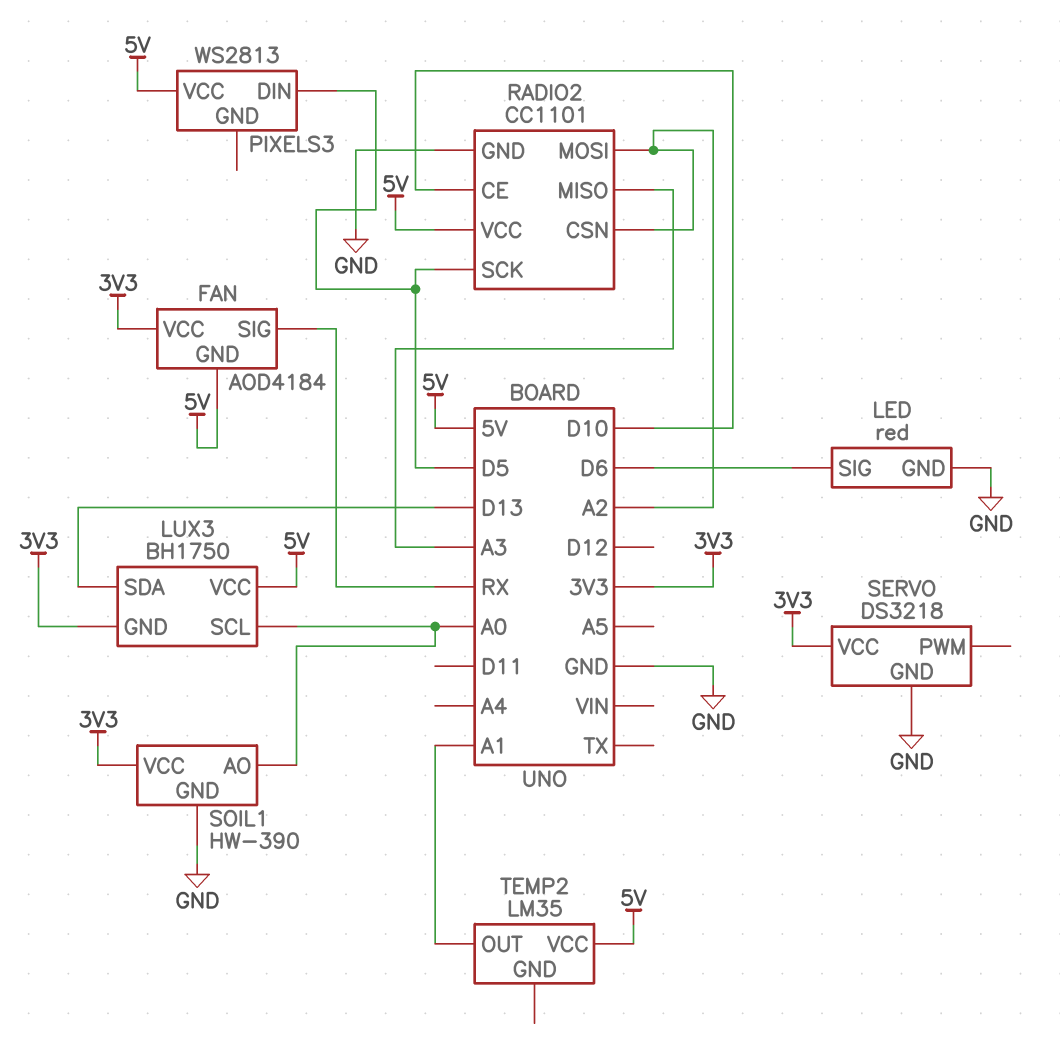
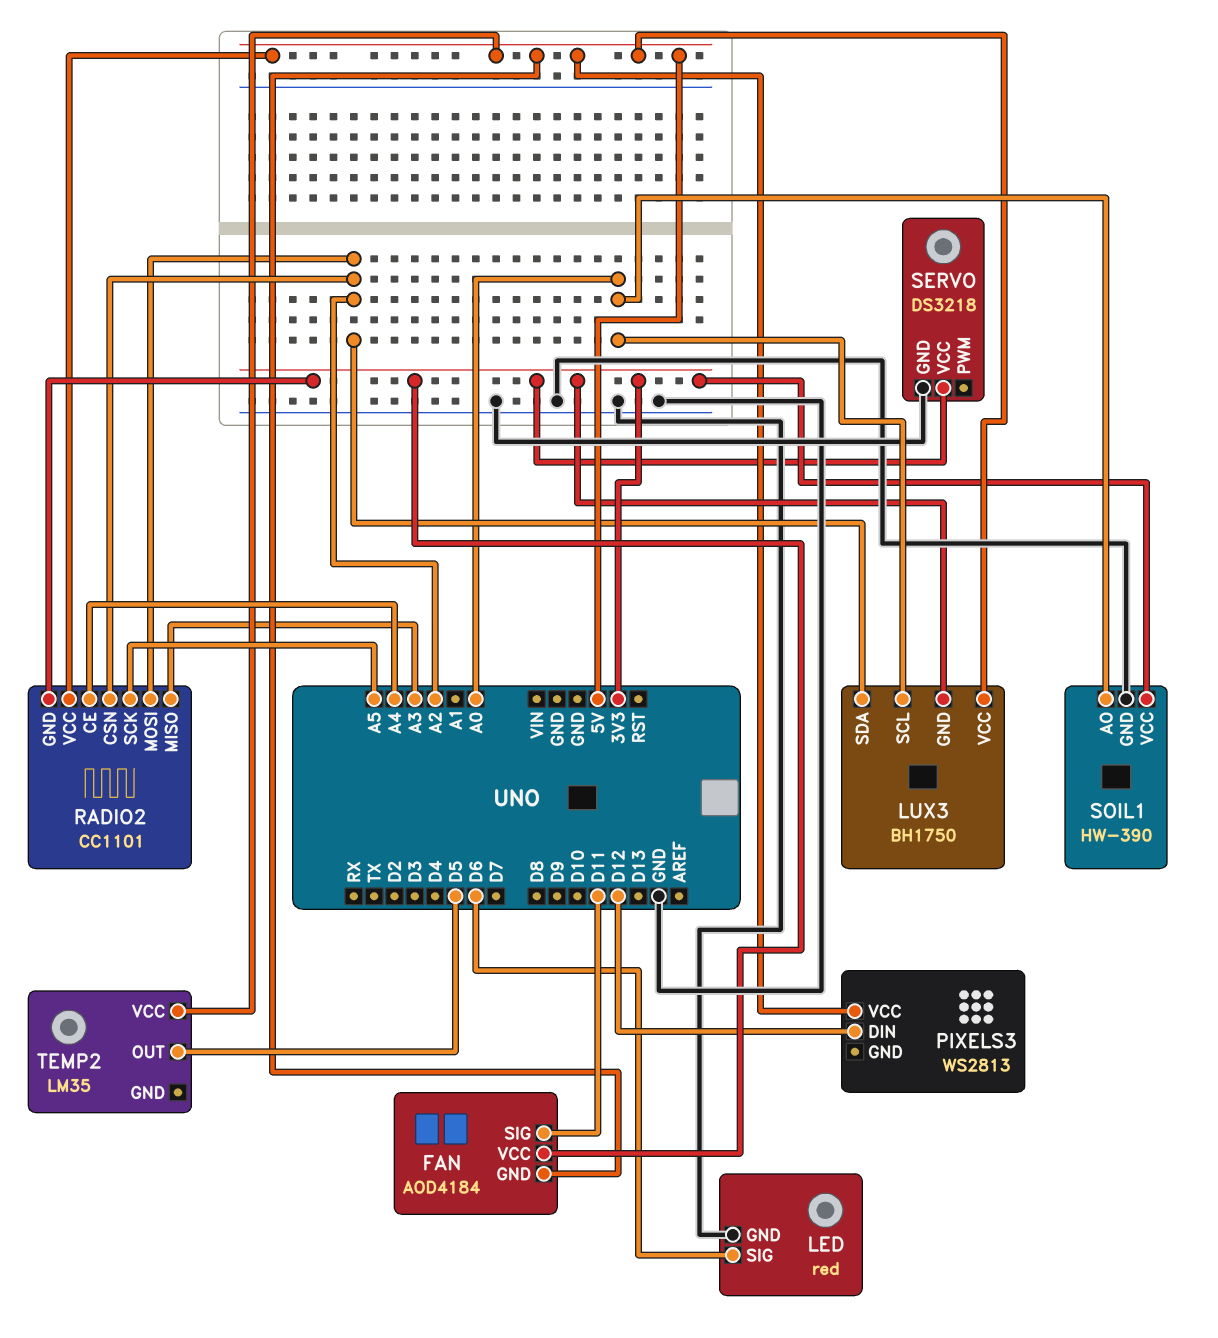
FAN pin SIG: RX -> D11
LUX3 pin SDA: D13 -> A2
PIXELS3 pin DIN: D5 -> D12
RADIO2 pin CE: D10 -> A4
RADIO2 pin GND: GND -> 3V3
RADIO2 pin SCK: D5 -> A5
TEMP2 pin OUT: A1 -> D5

